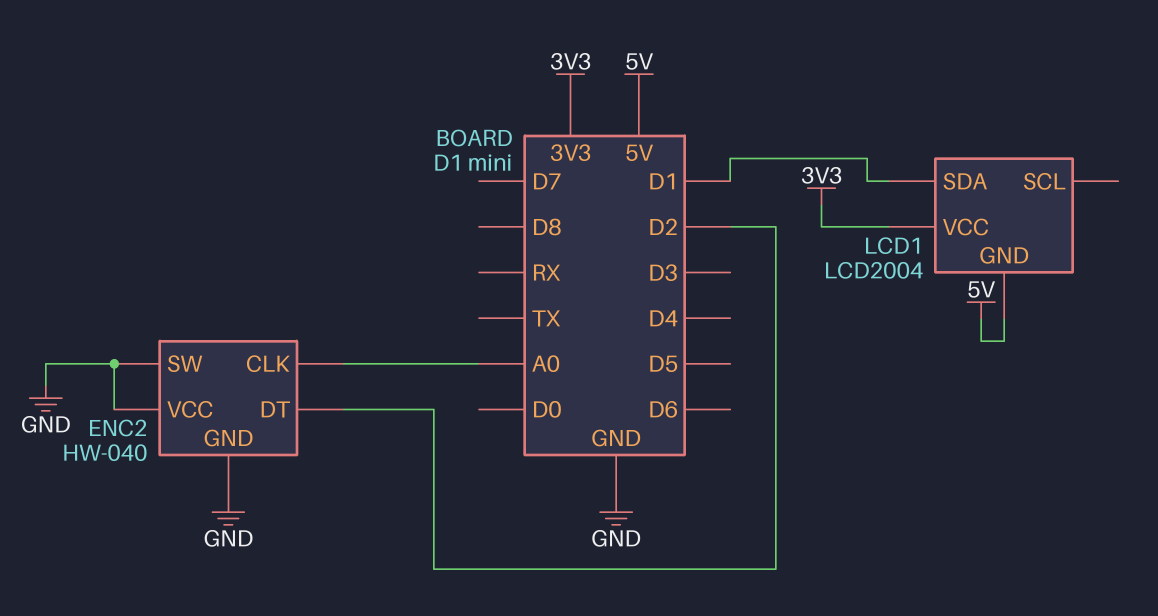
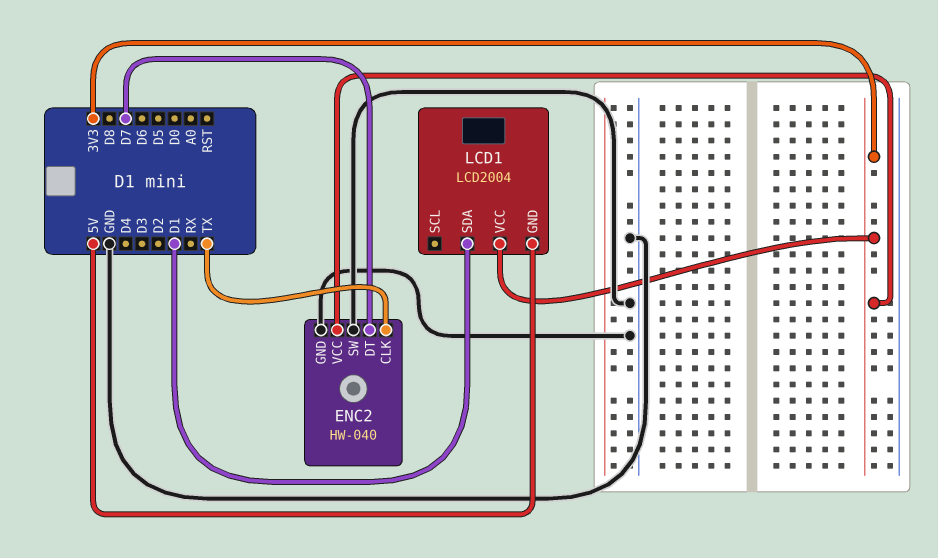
ENC2 pin CLK: A0 -> TX
ENC2 pin DT: D2 -> D7
ENC2 pin VCC: GND -> 3V3

